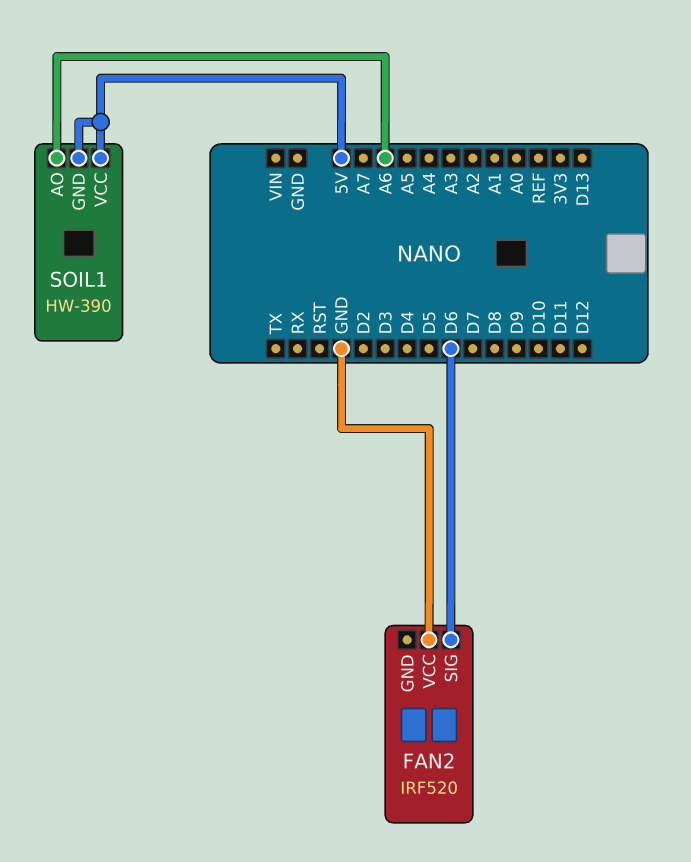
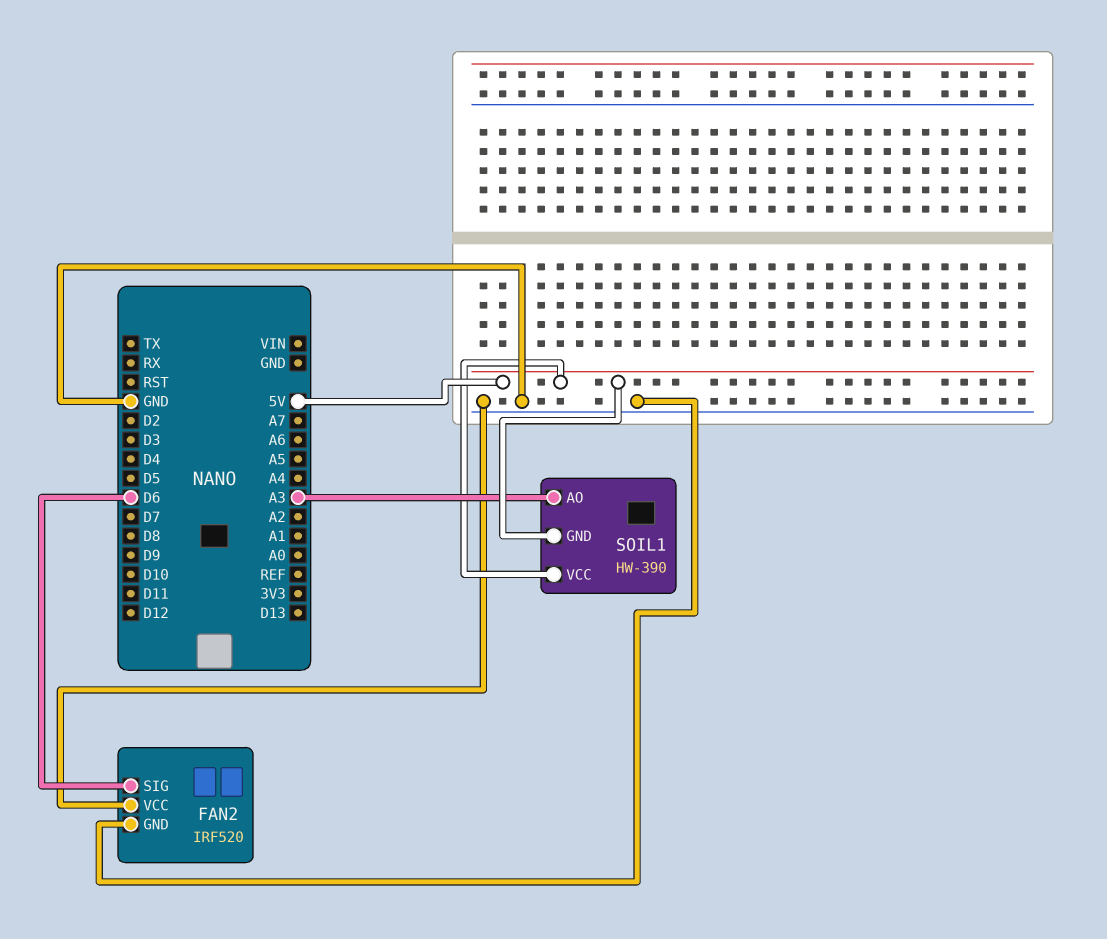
FAN2 pin GND: none -> GND
SOIL1 pin AO: A6 -> A3

